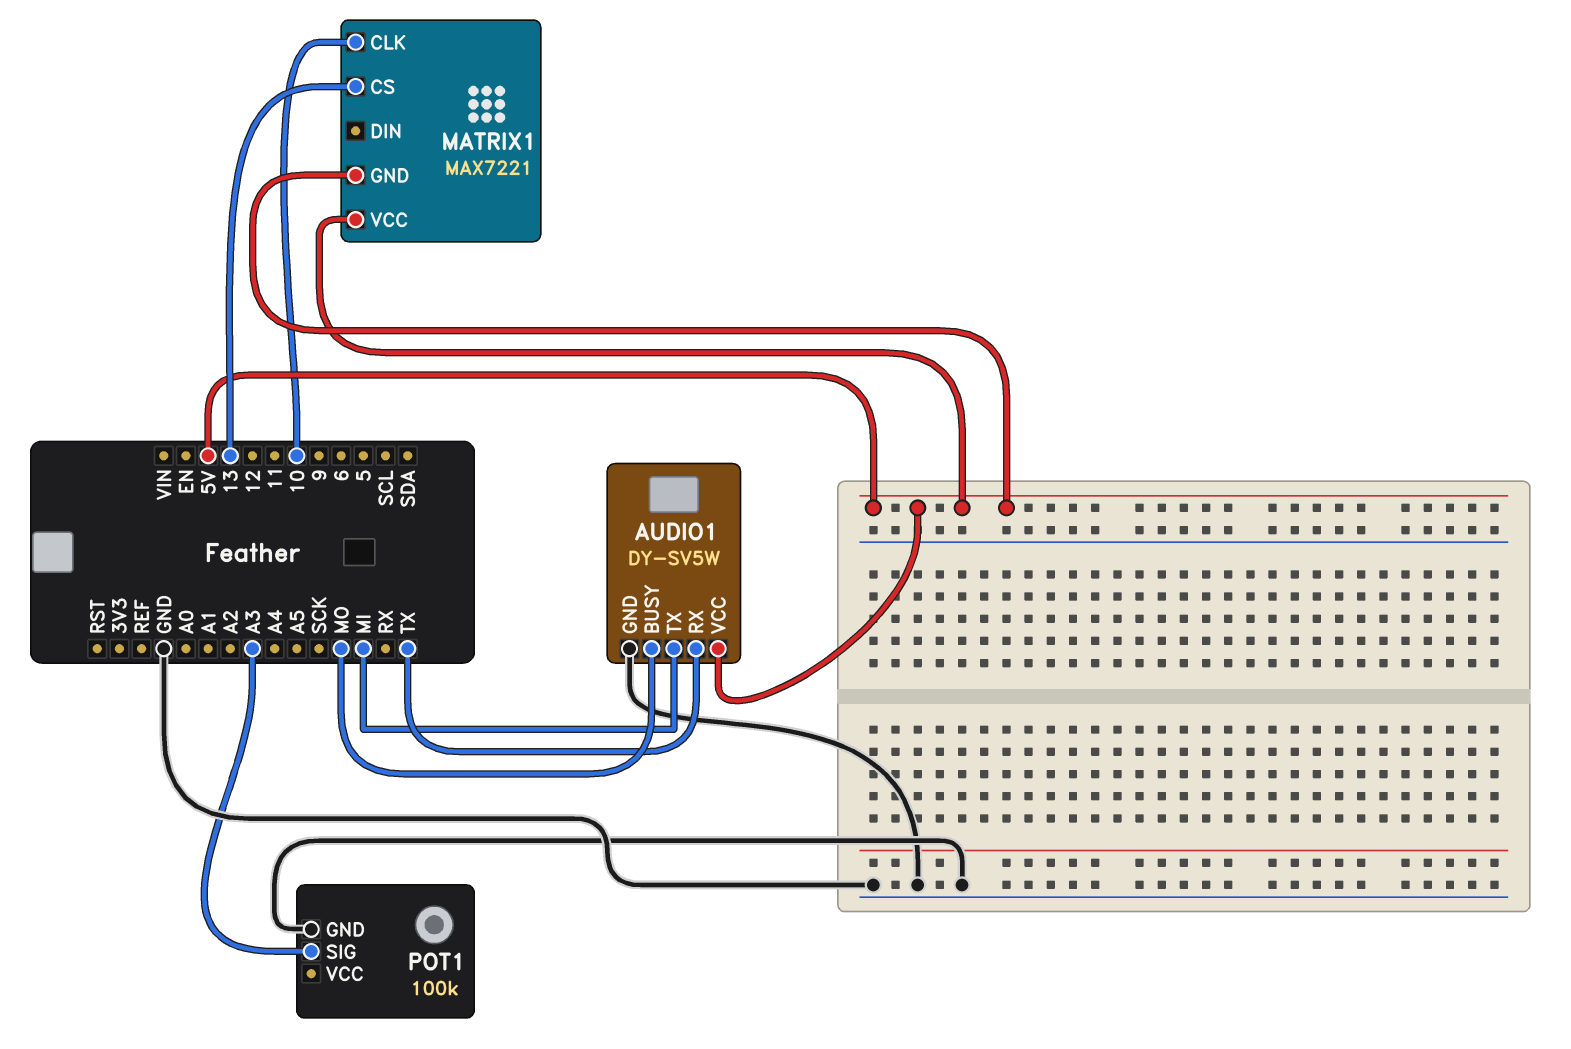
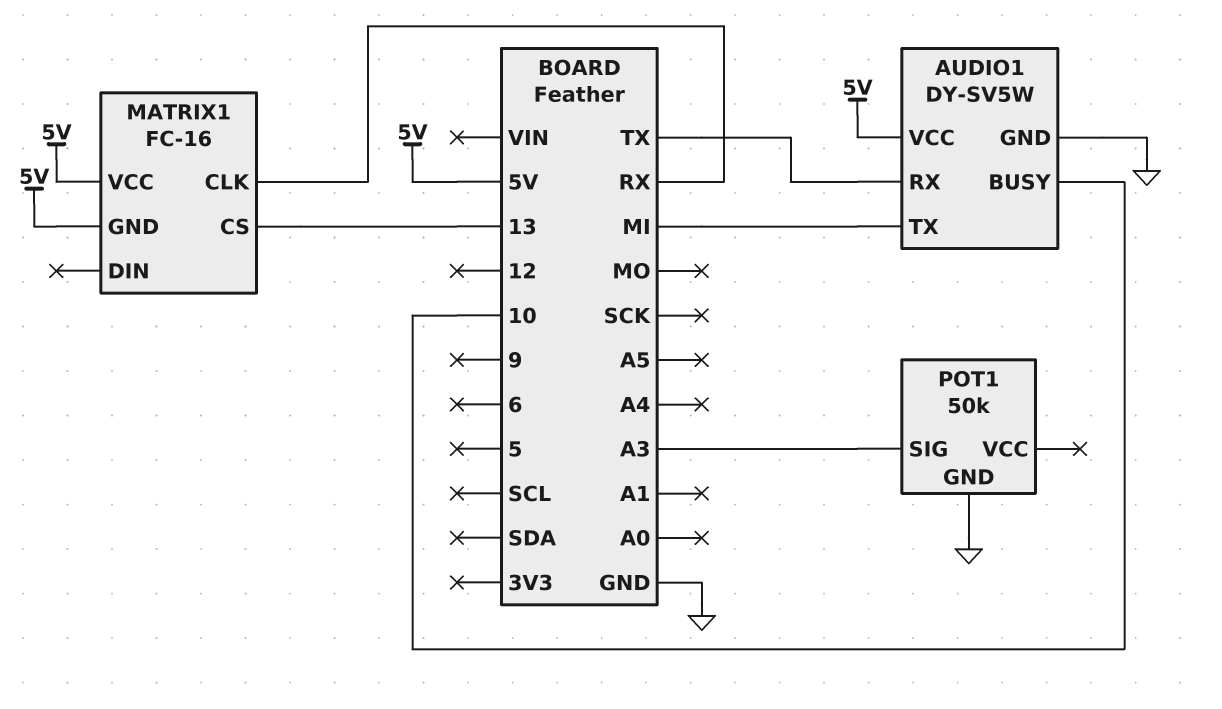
AUDIO1 pin BUSY: MO -> 10
MATRIX1: MAX7221 -> FC-16
MATRIX1 pin CLK: 10 -> RX
POT1: 100k -> 50k

